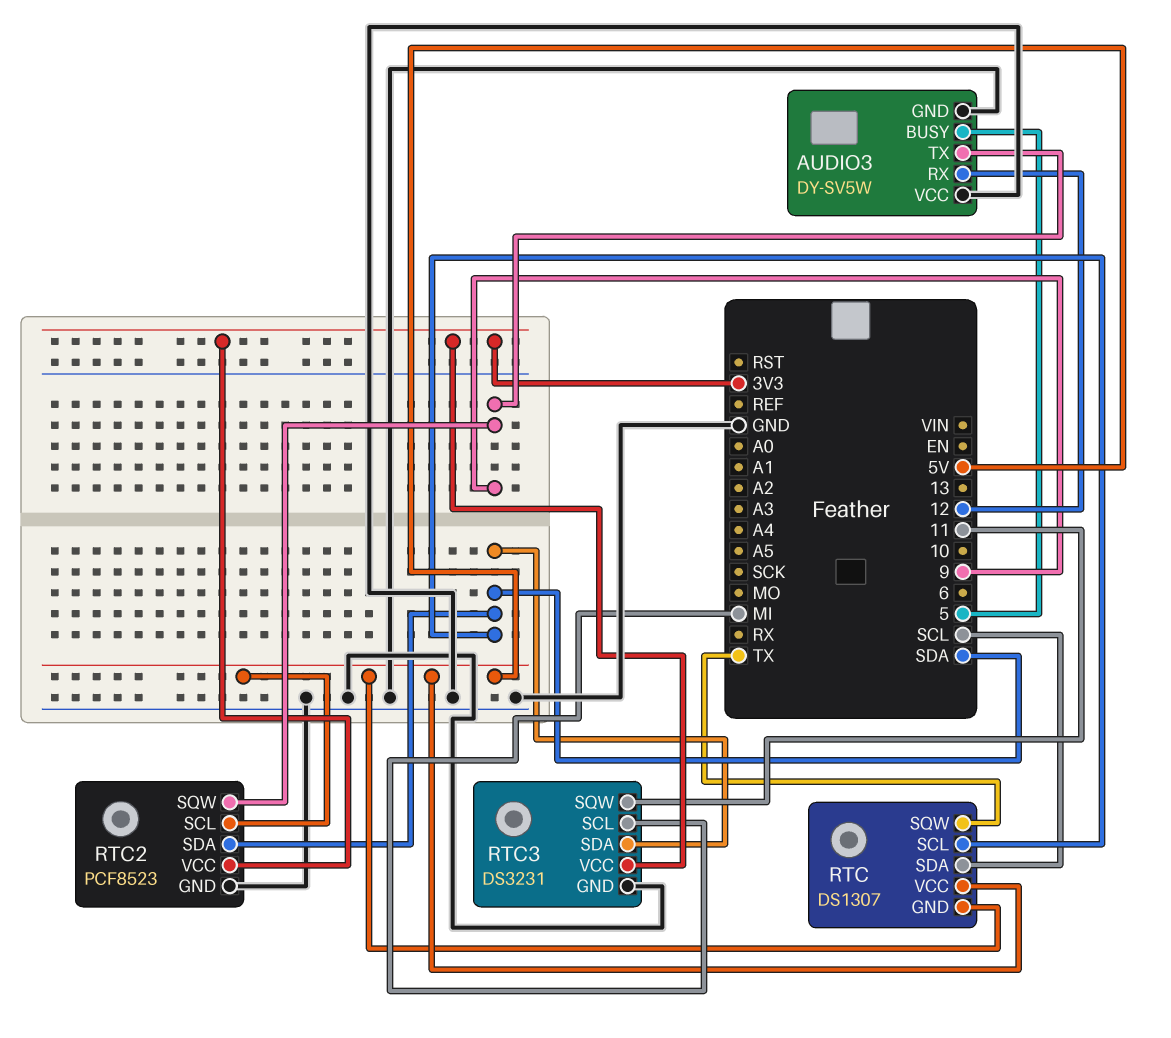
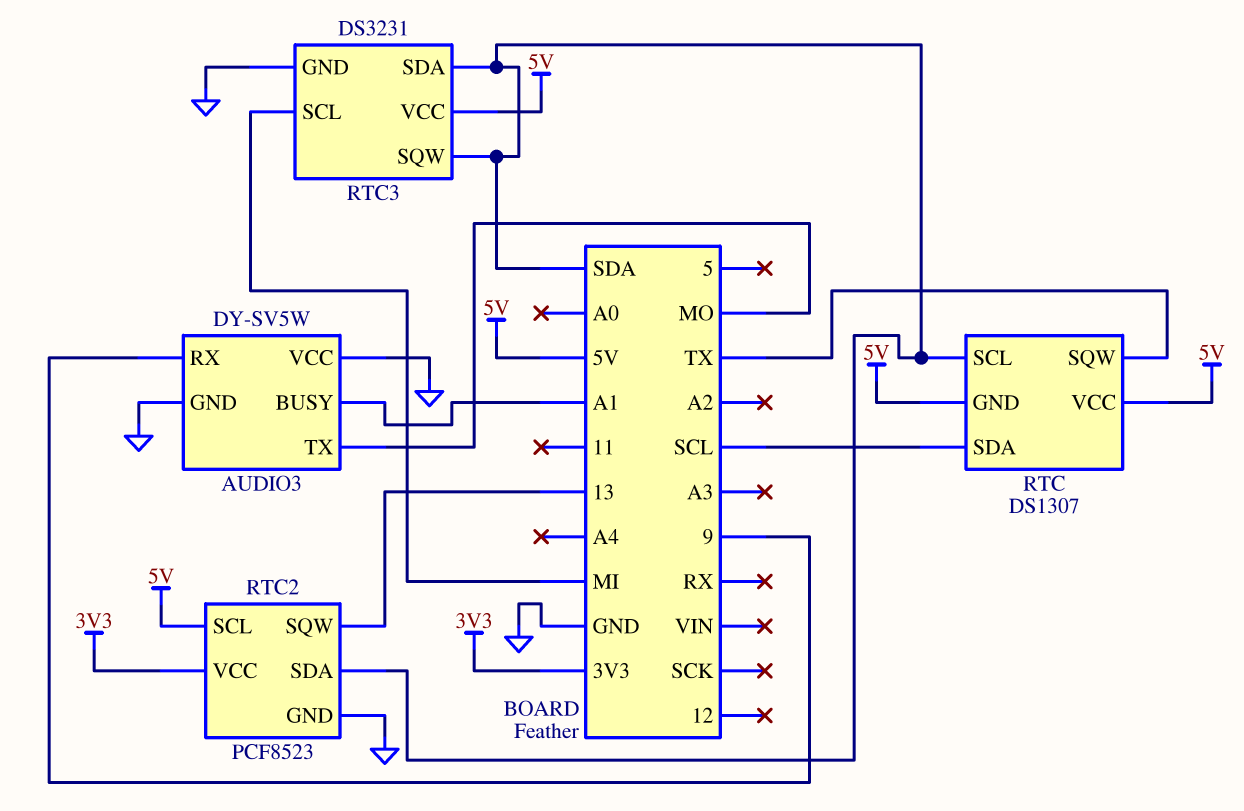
AUDIO3 pin BUSY: 5 -> A1
AUDIO3 pin RX: 12 -> 9
AUDIO3 pin TX: 9 -> MO
RTC2 pin SQW: 9 -> 13
RTC3 pin SQW: 11 -> SDA
RTC3 pin VCC: 3V3 -> 5V

